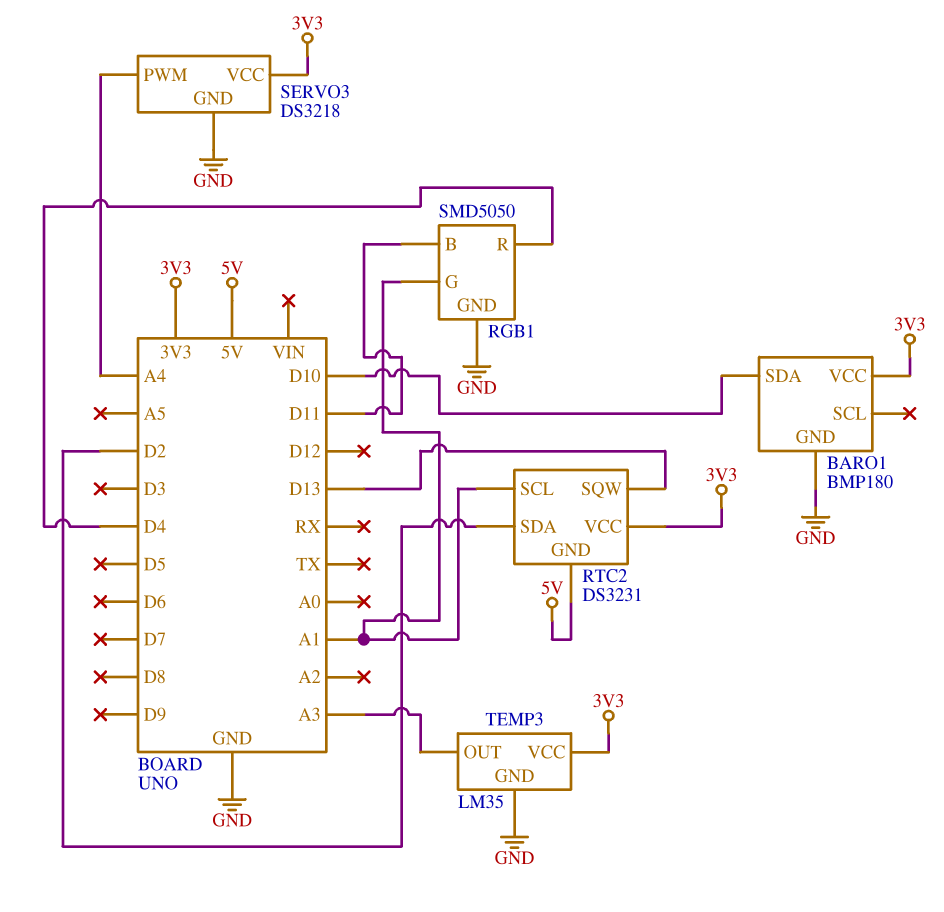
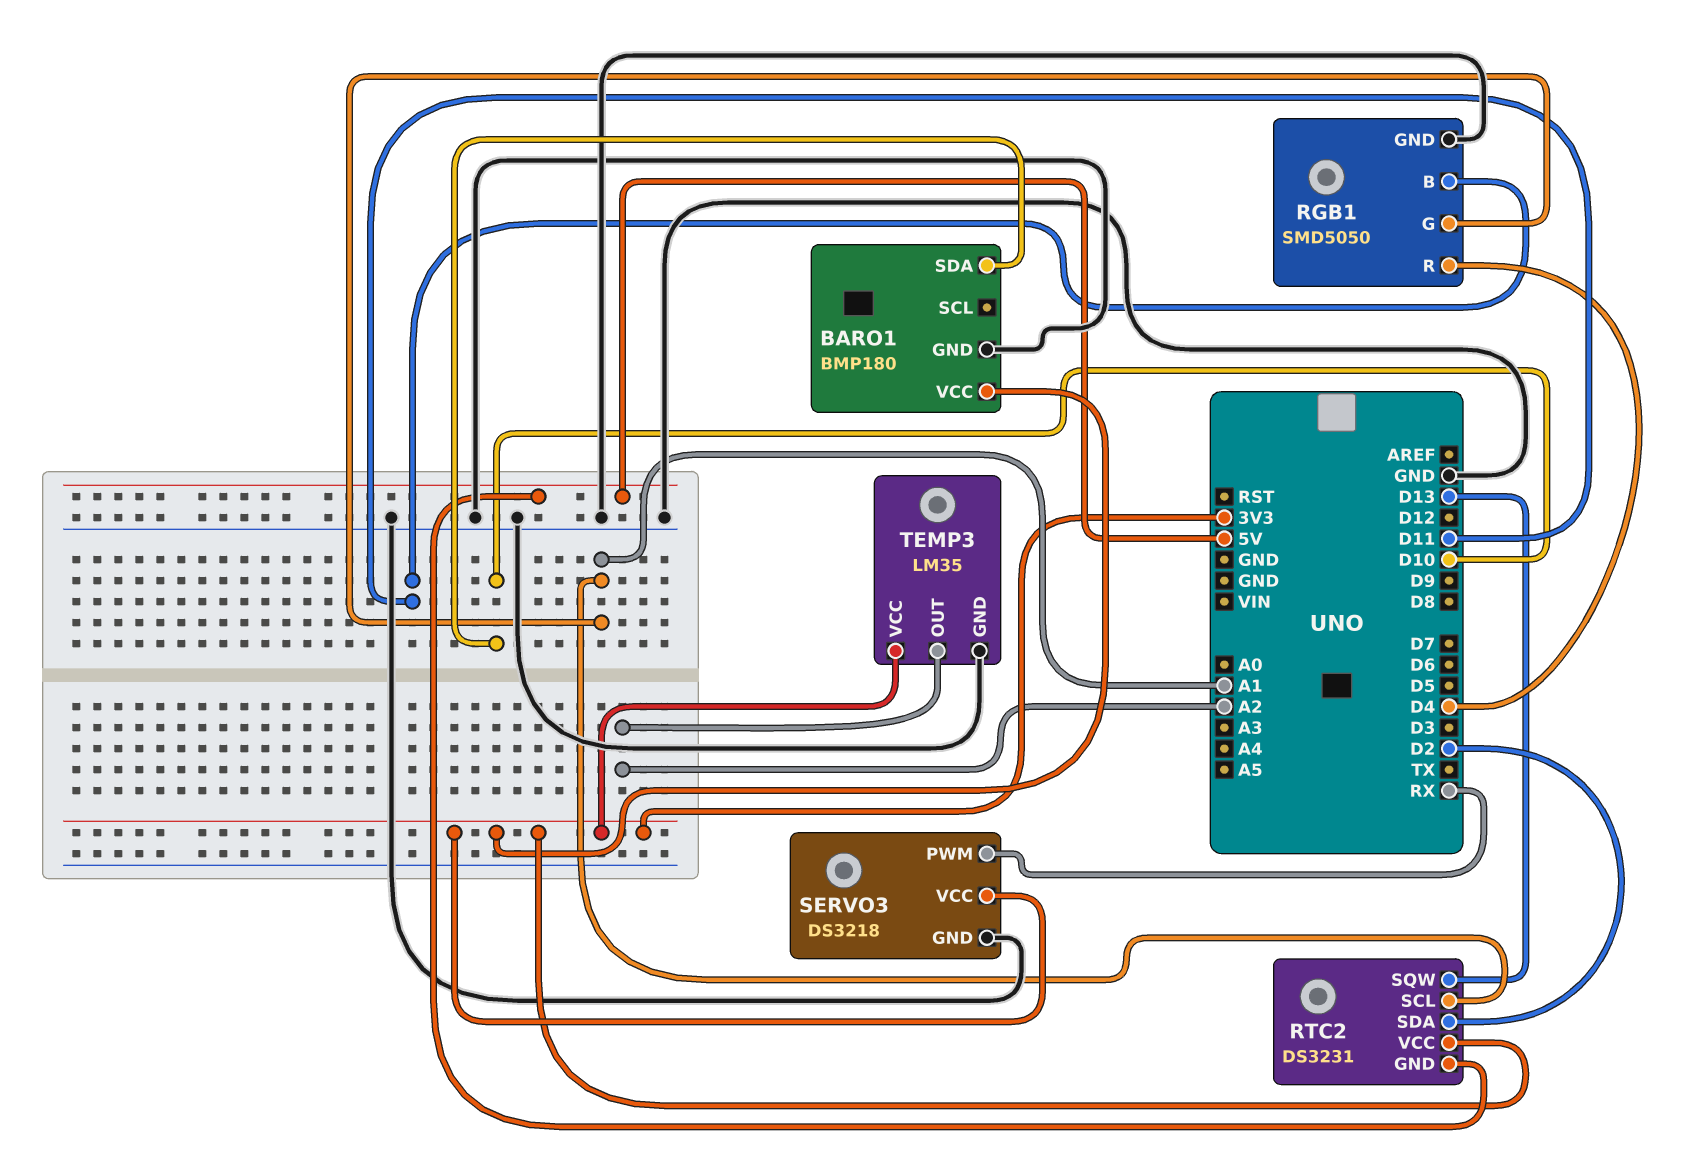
SERVO3 pin PWM: A4 -> RX
TEMP3 pin OUT: A3 -> A2

